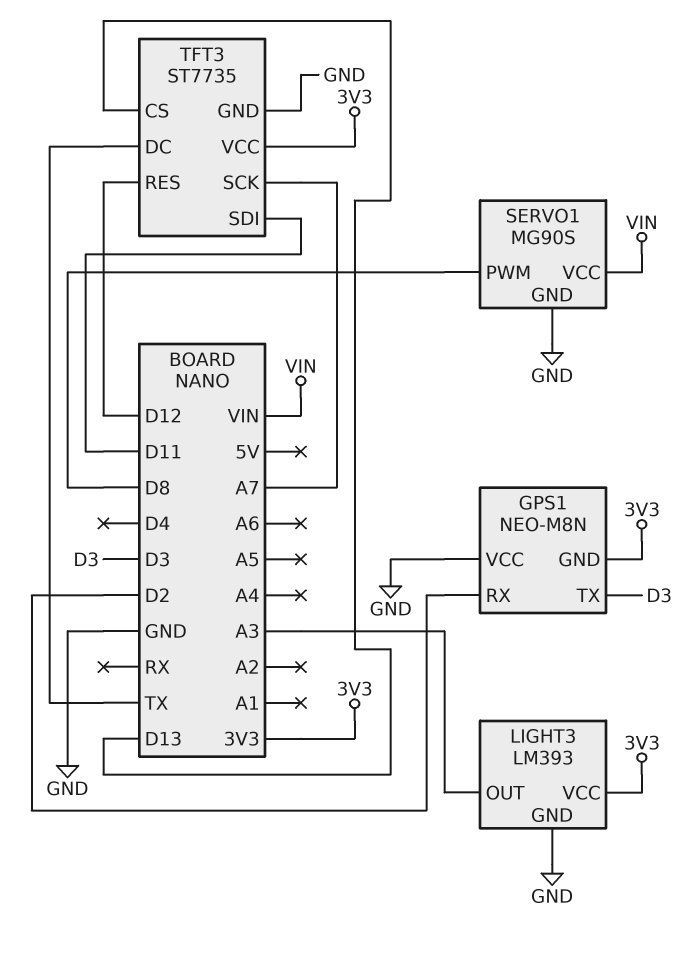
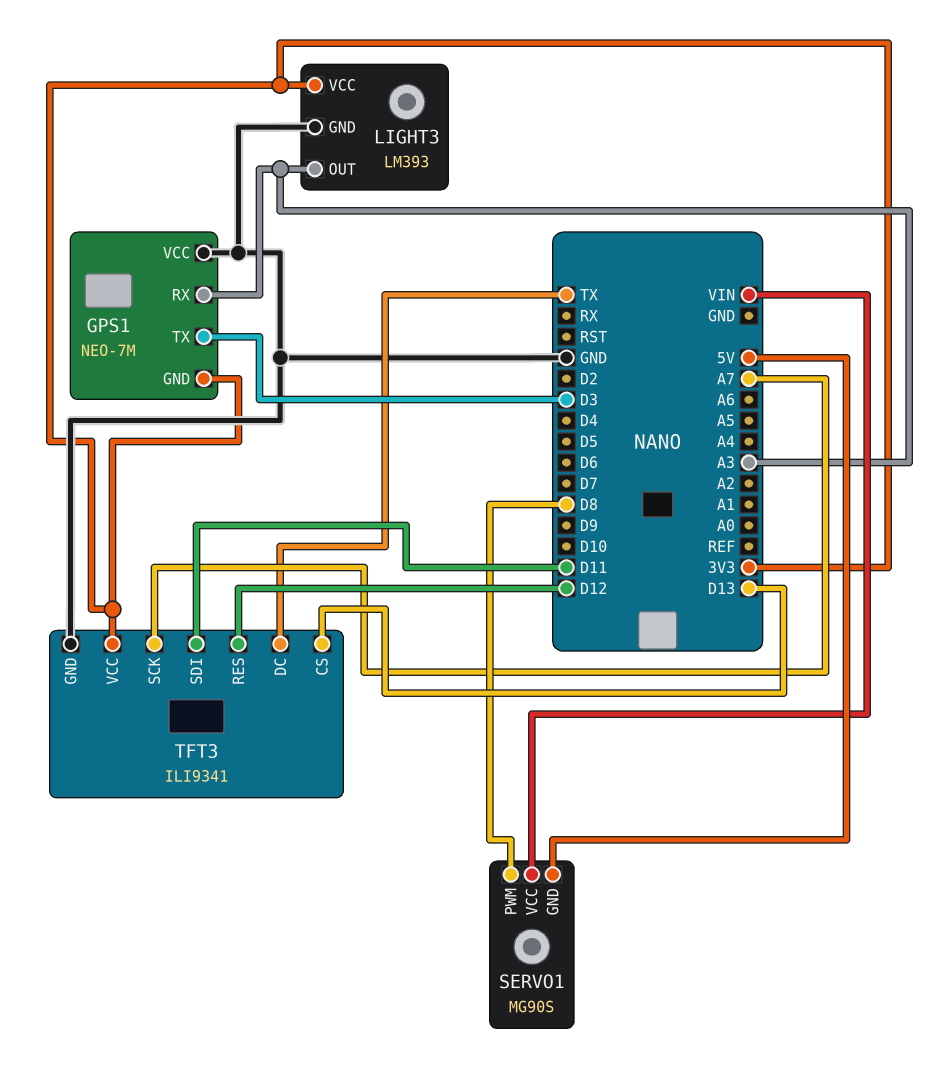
GPS1: NEO-M8N -> NEO-7M
GPS1 pin RX: D2 -> A3
SERVO1 pin GND: GND -> 5V
TFT3: ST7735 -> ILI9341

